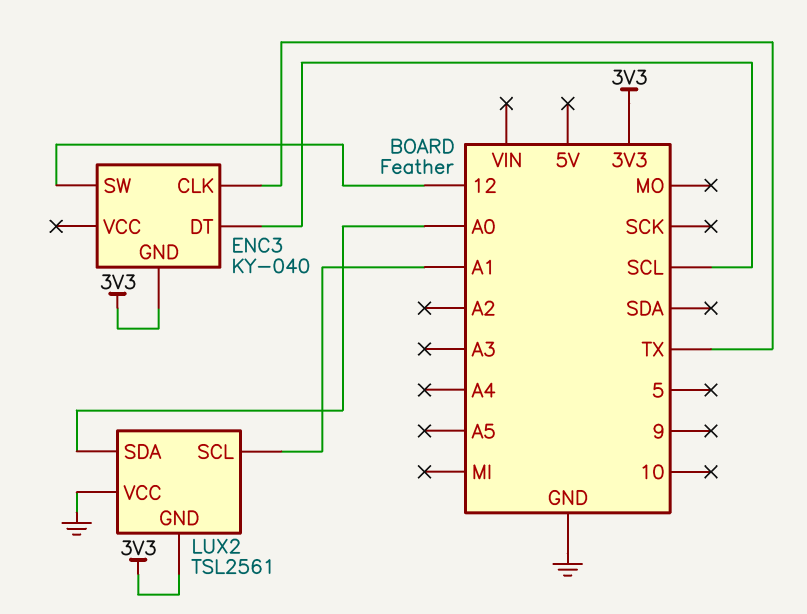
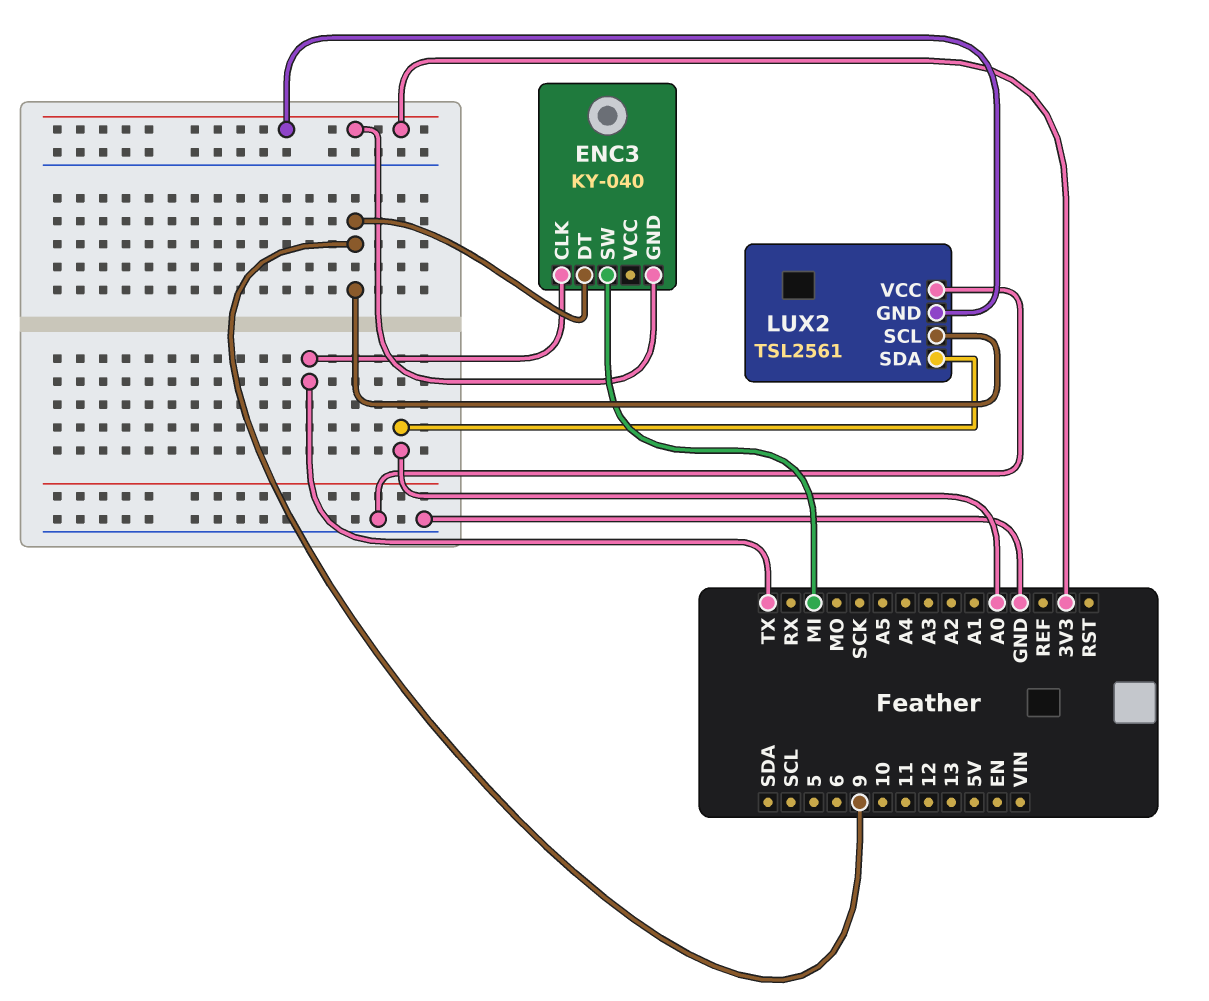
ENC3 pin DT: SCL -> 9
ENC3 pin SW: 12 -> MI
LUX2 pin SCL: A1 -> 9

